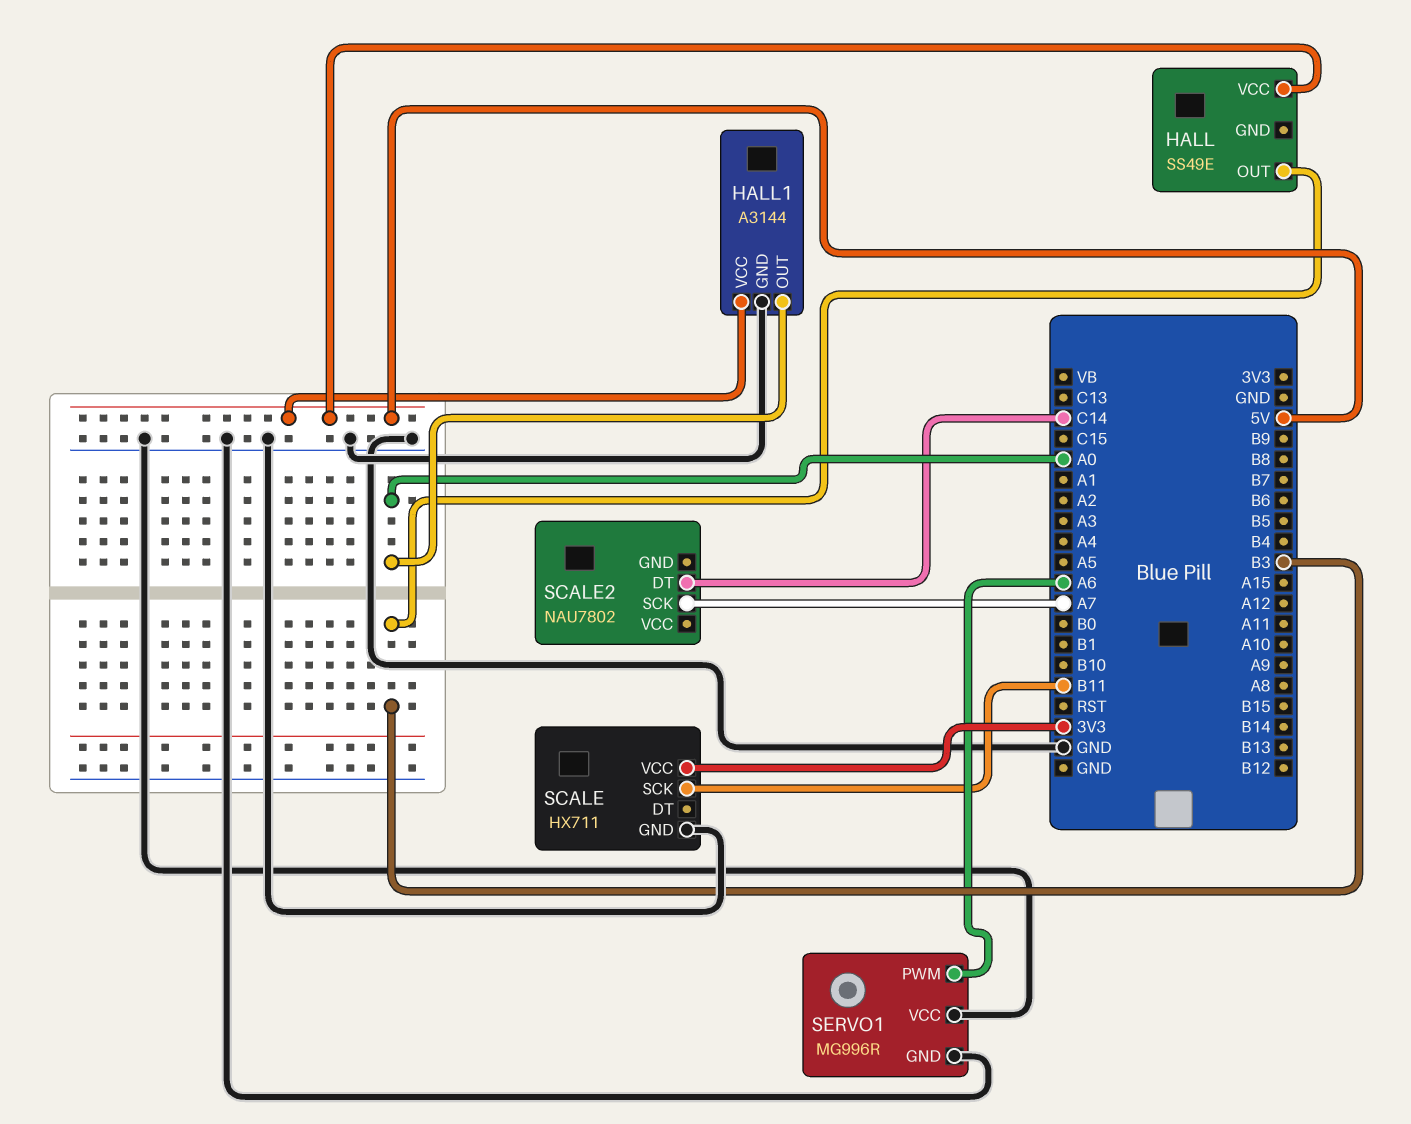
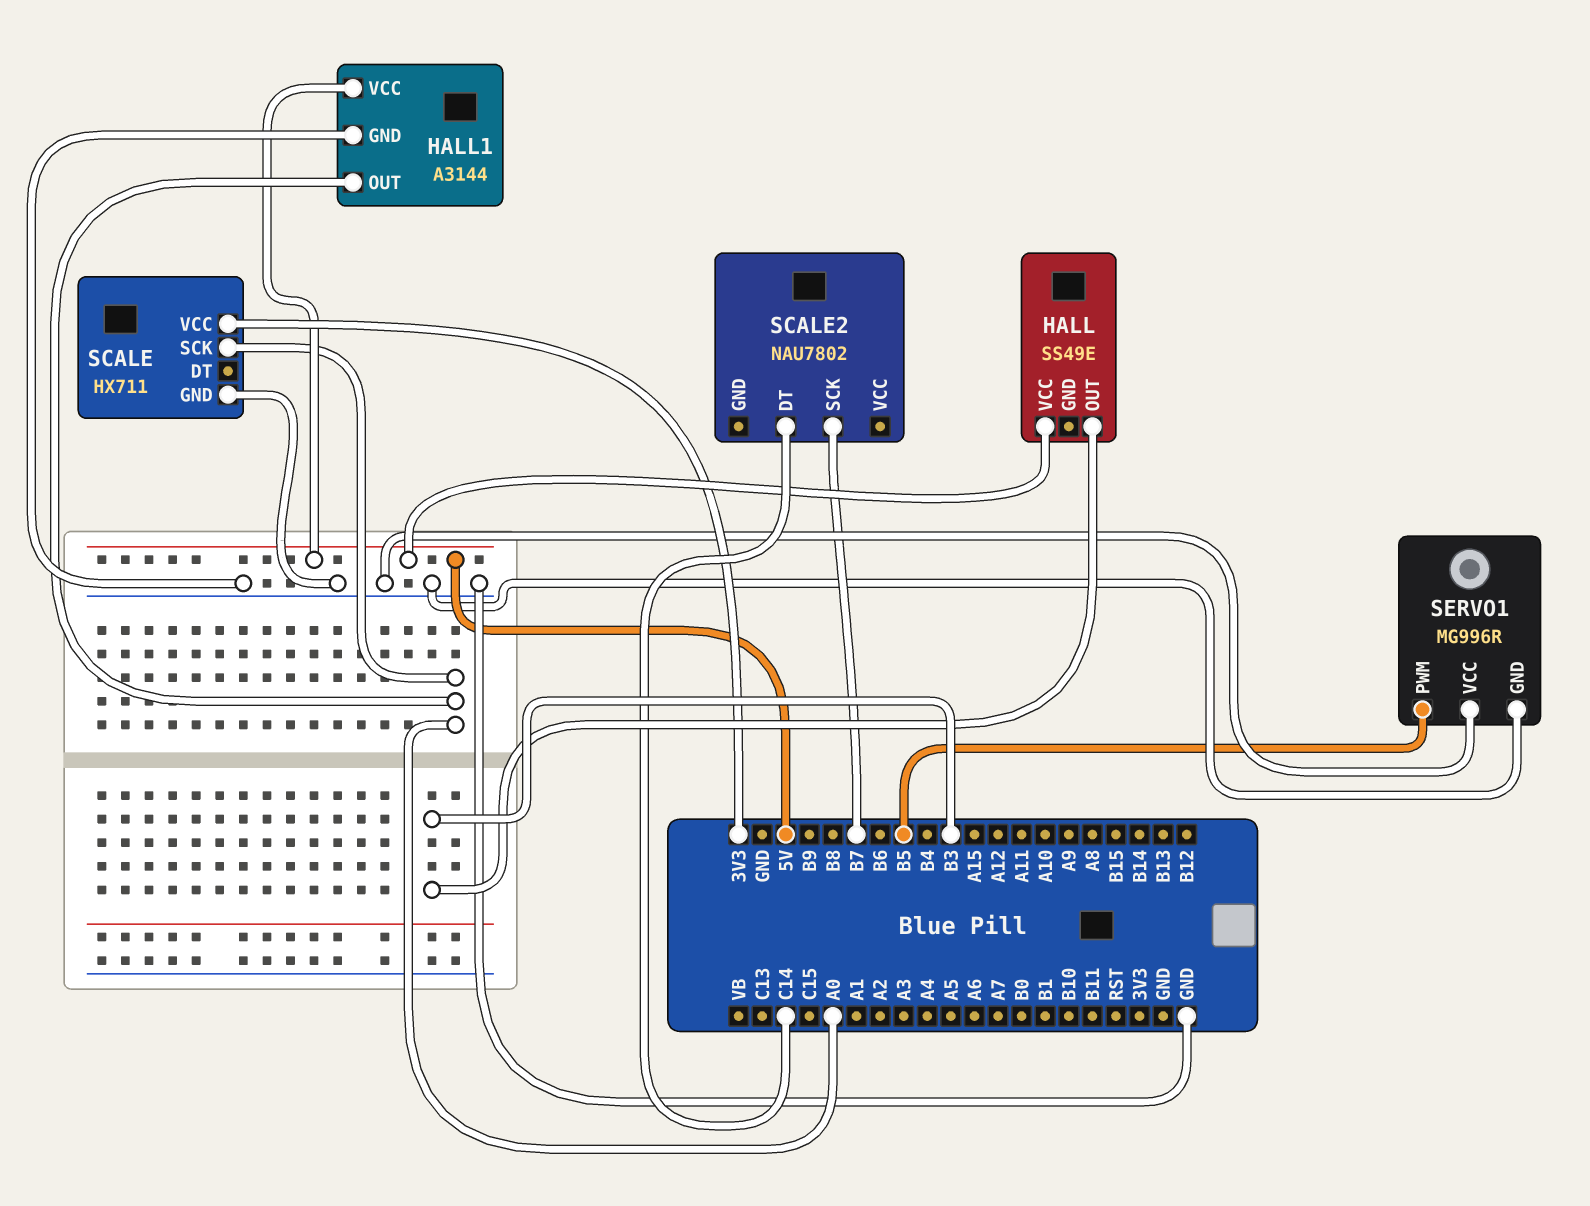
SCALE pin SCK: B11 -> A0
SCALE2 pin SCK: A7 -> B7
SERVO1 pin PWM: A6 -> B5

